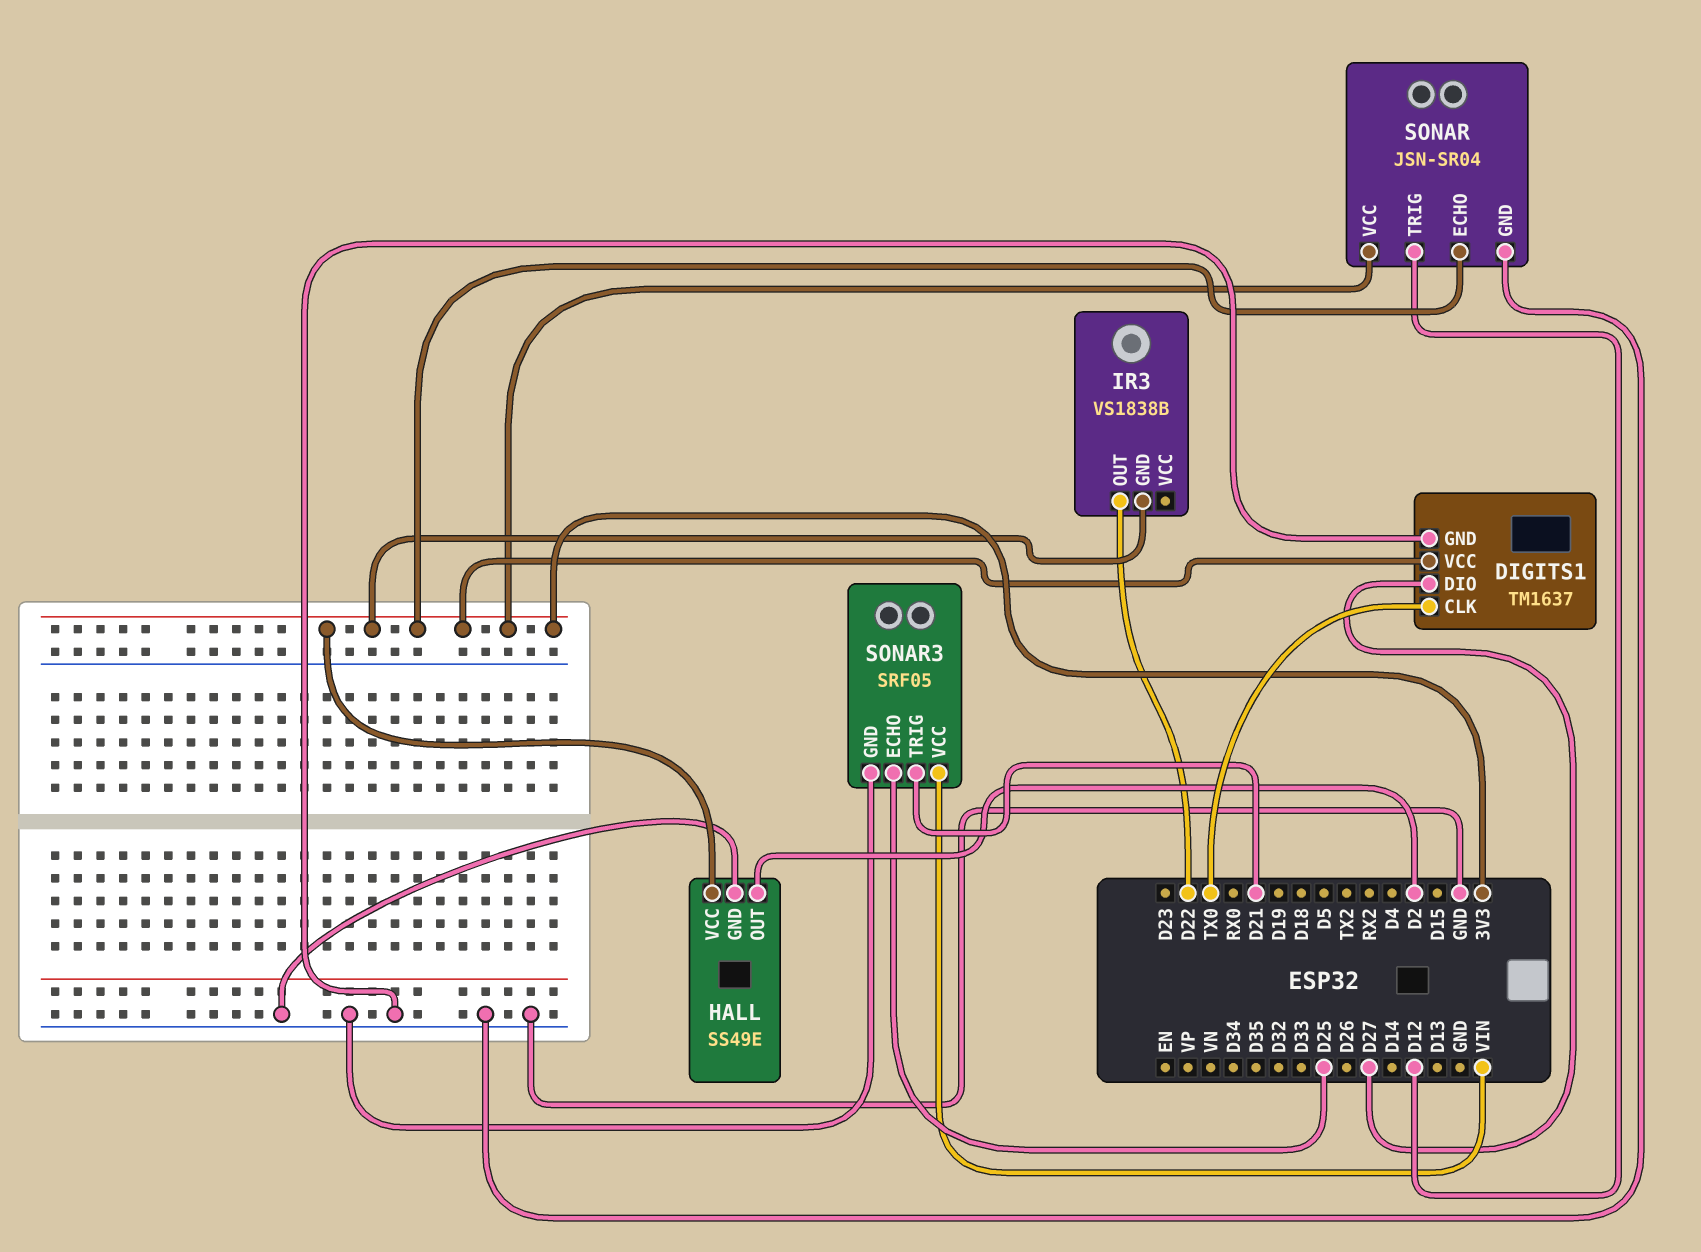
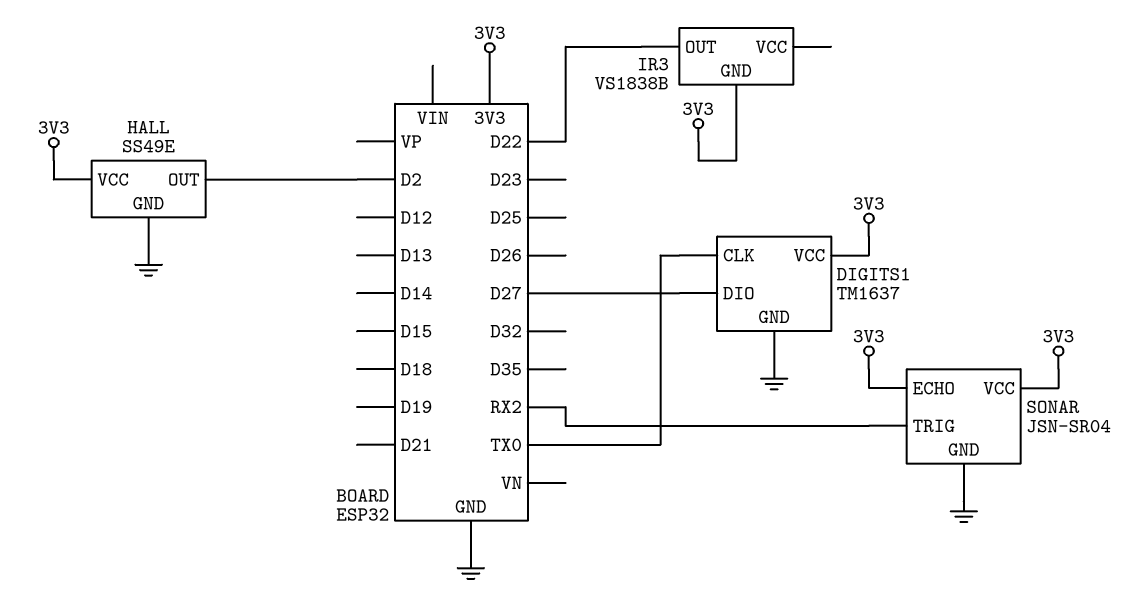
SONAR pin TRIG: D12 -> RX2
SONAR3: SRF05 -> none
SONAR3 pin ECHO: D25 -> none
SONAR3 pin GND: GND -> none
SONAR3 pin TRIG: D21 -> none
SONAR3 pin VCC: VIN -> none

